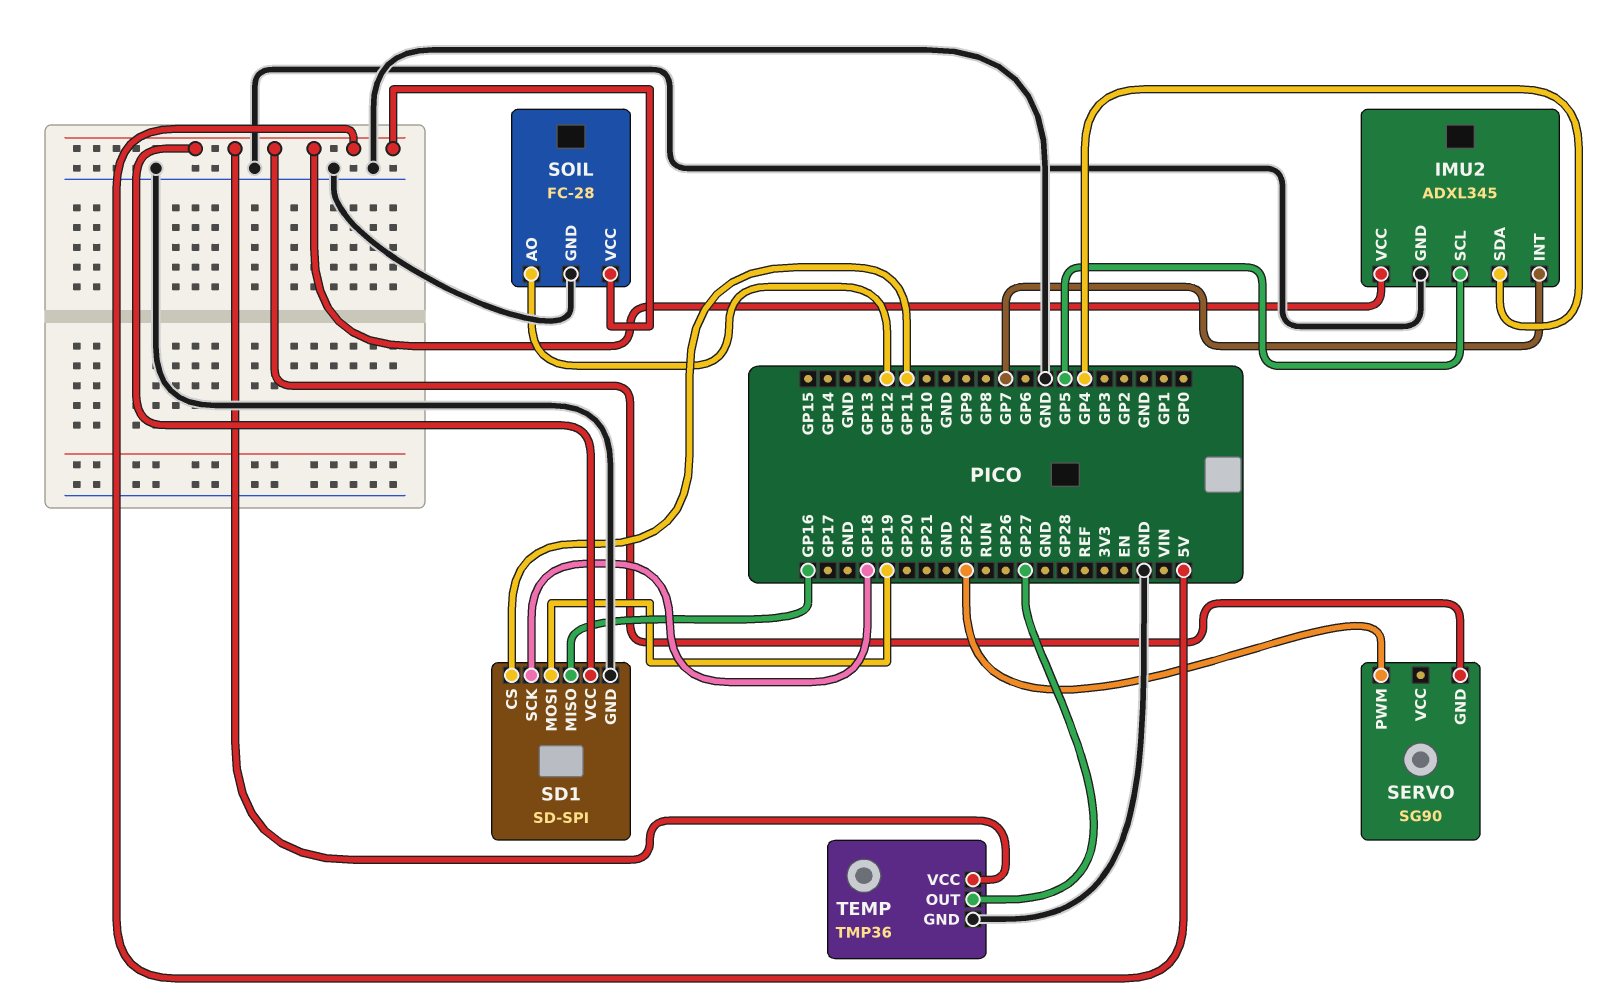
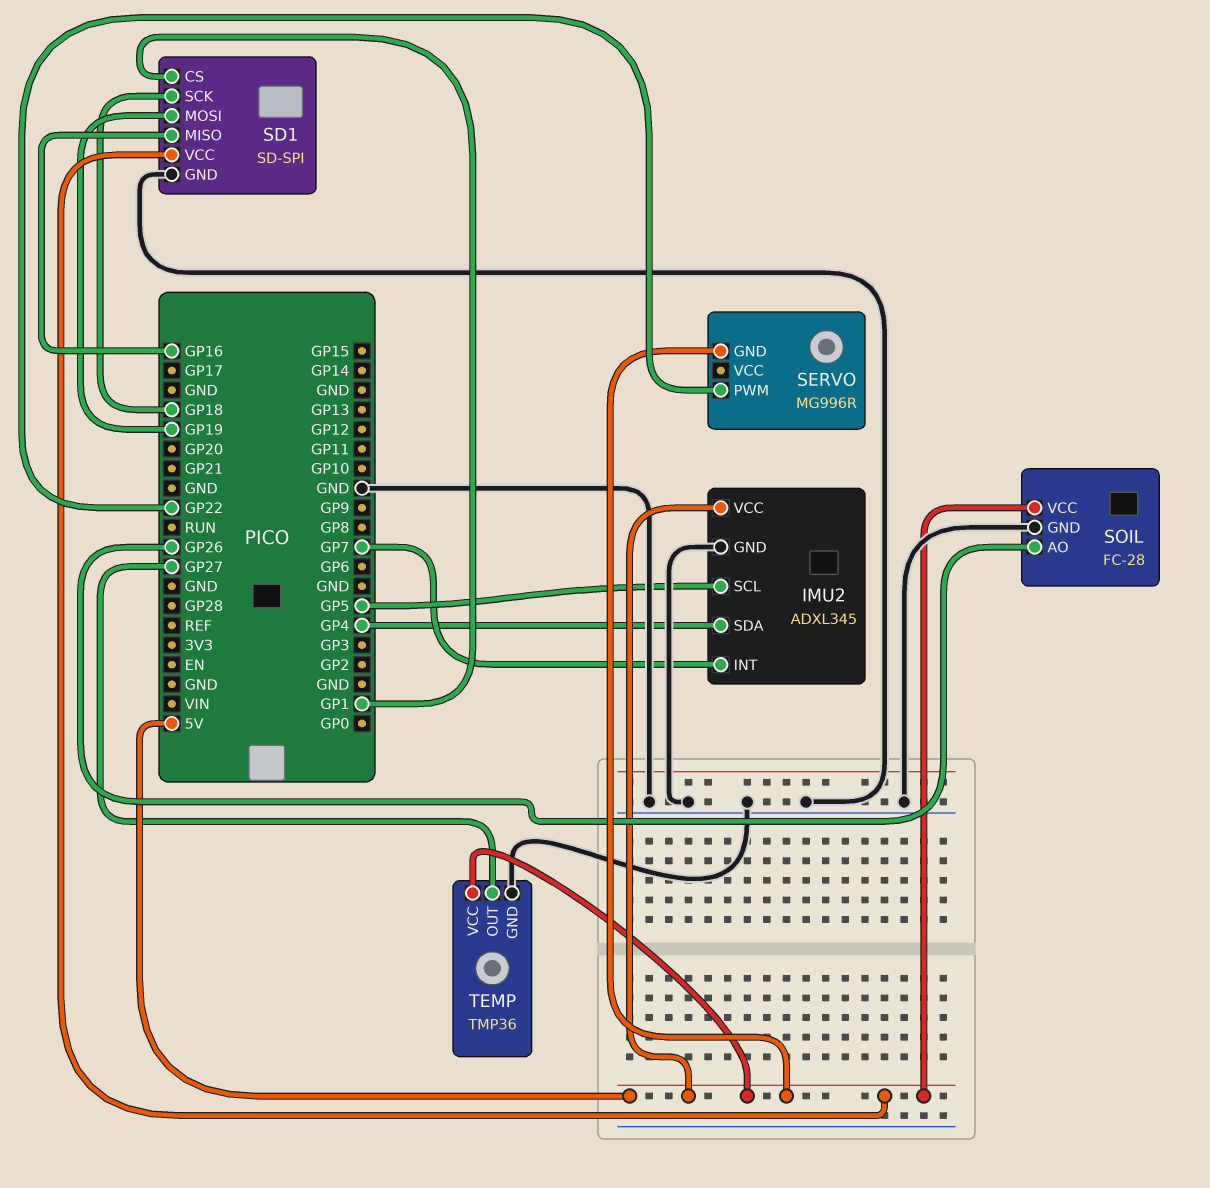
SD1 pin CS: GP11 -> GP1
SERVO: SG90 -> MG996R
SOIL pin AO: GP12 -> GP26

